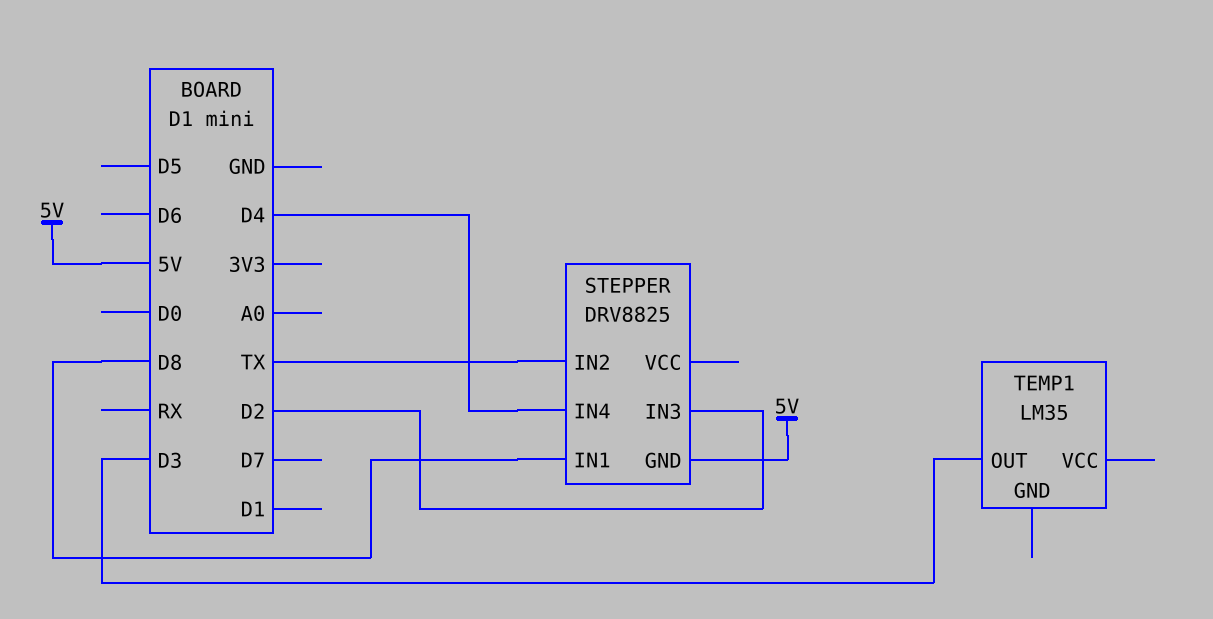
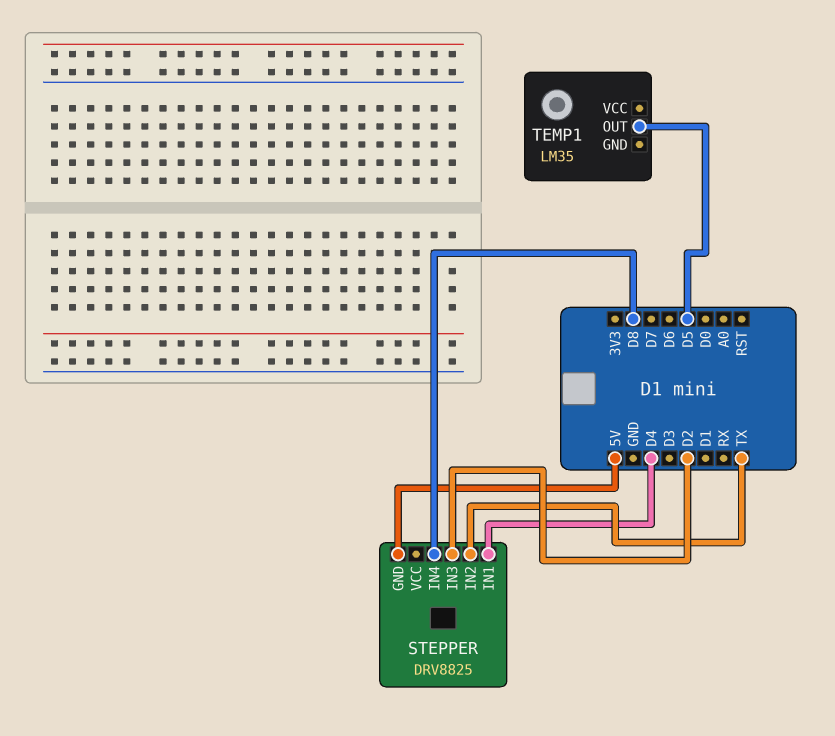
STEPPER pin IN1: D8 -> D4
STEPPER pin IN4: D4 -> D8
TEMP1 pin OUT: D3 -> D5

